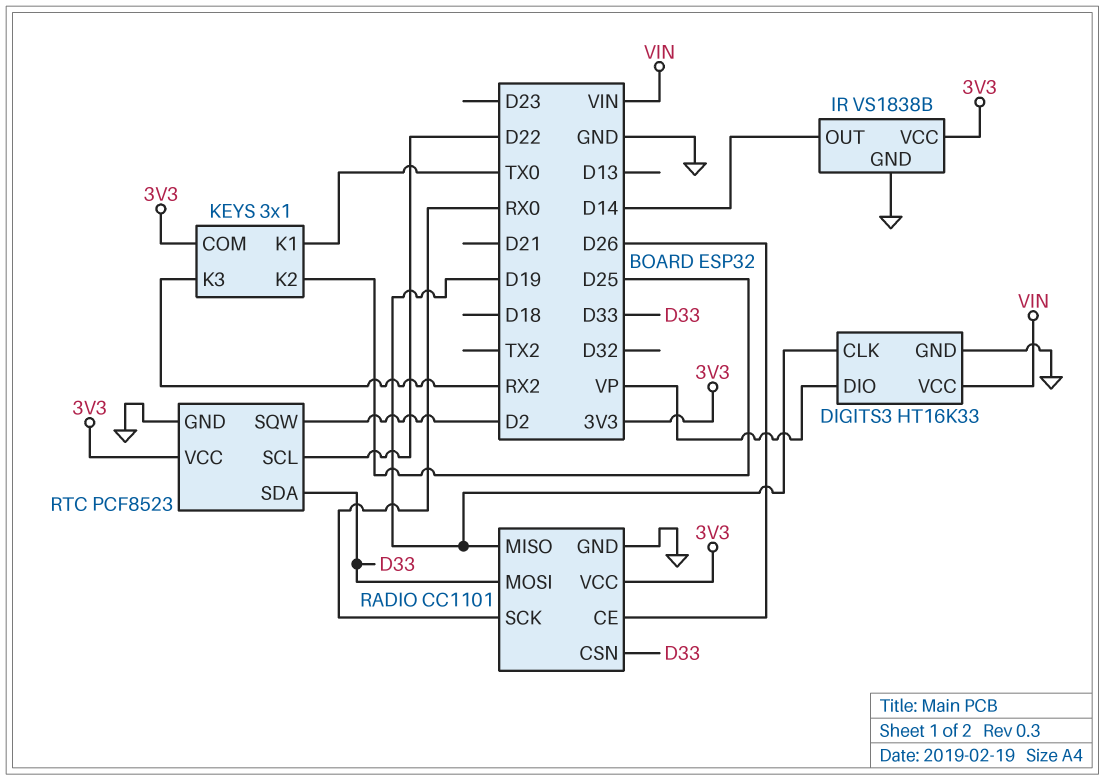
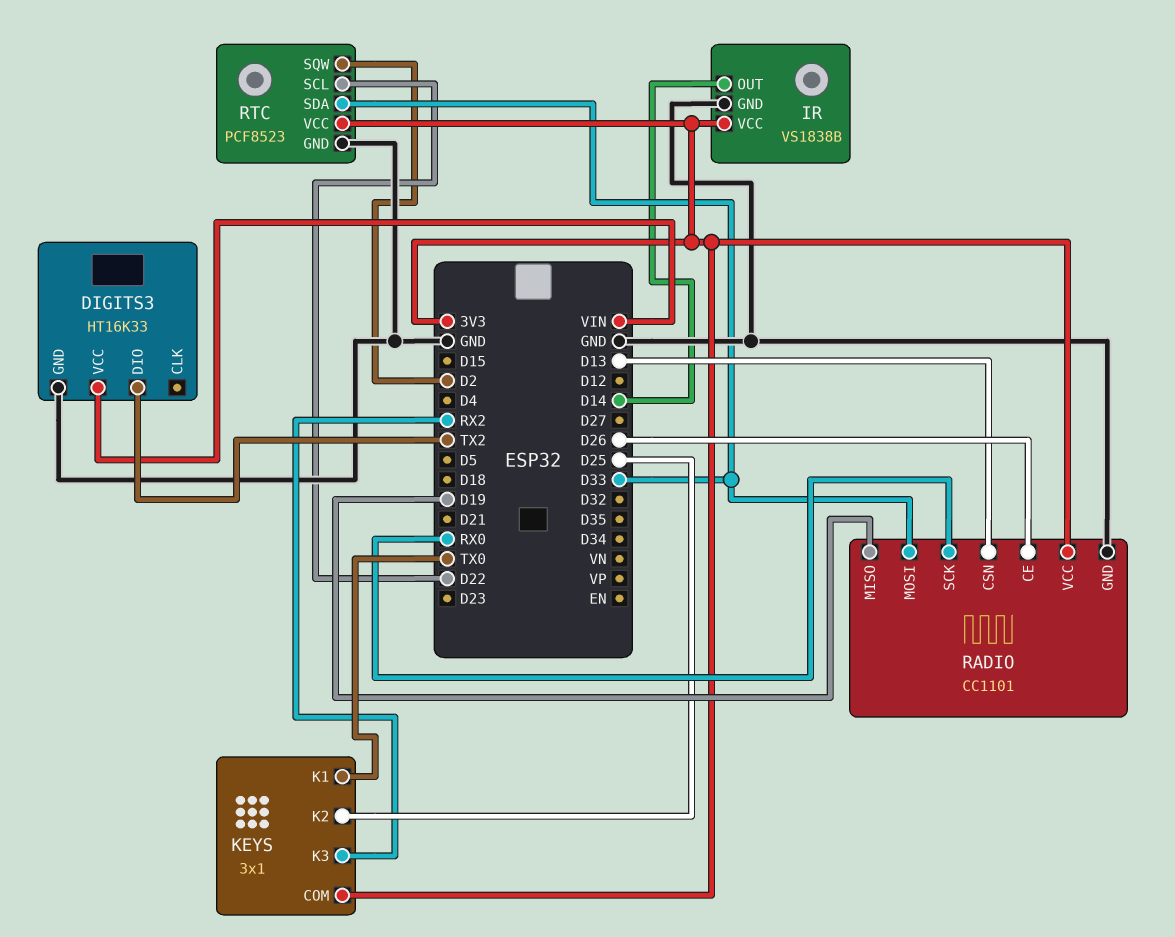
DIGITS3 pin CLK: D19 -> none
DIGITS3 pin DIO: VP -> TX2
RADIO pin CSN: D33 -> D13

